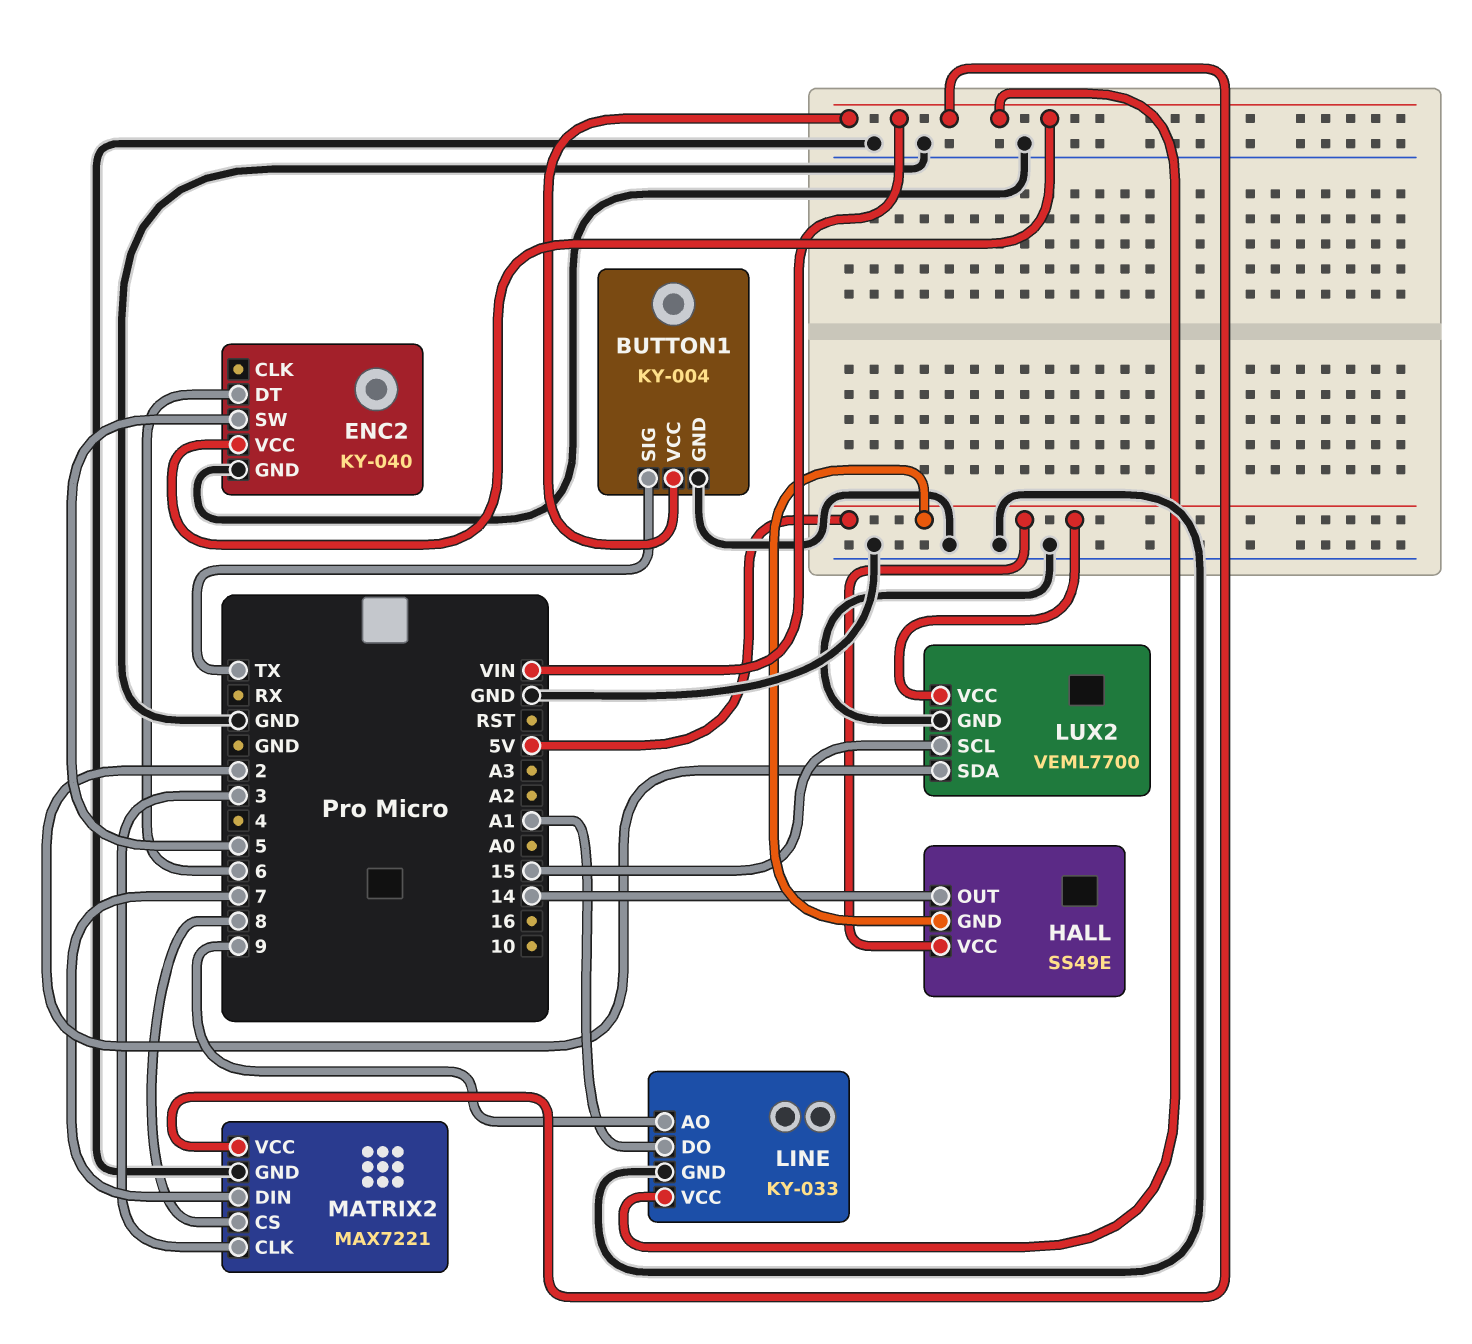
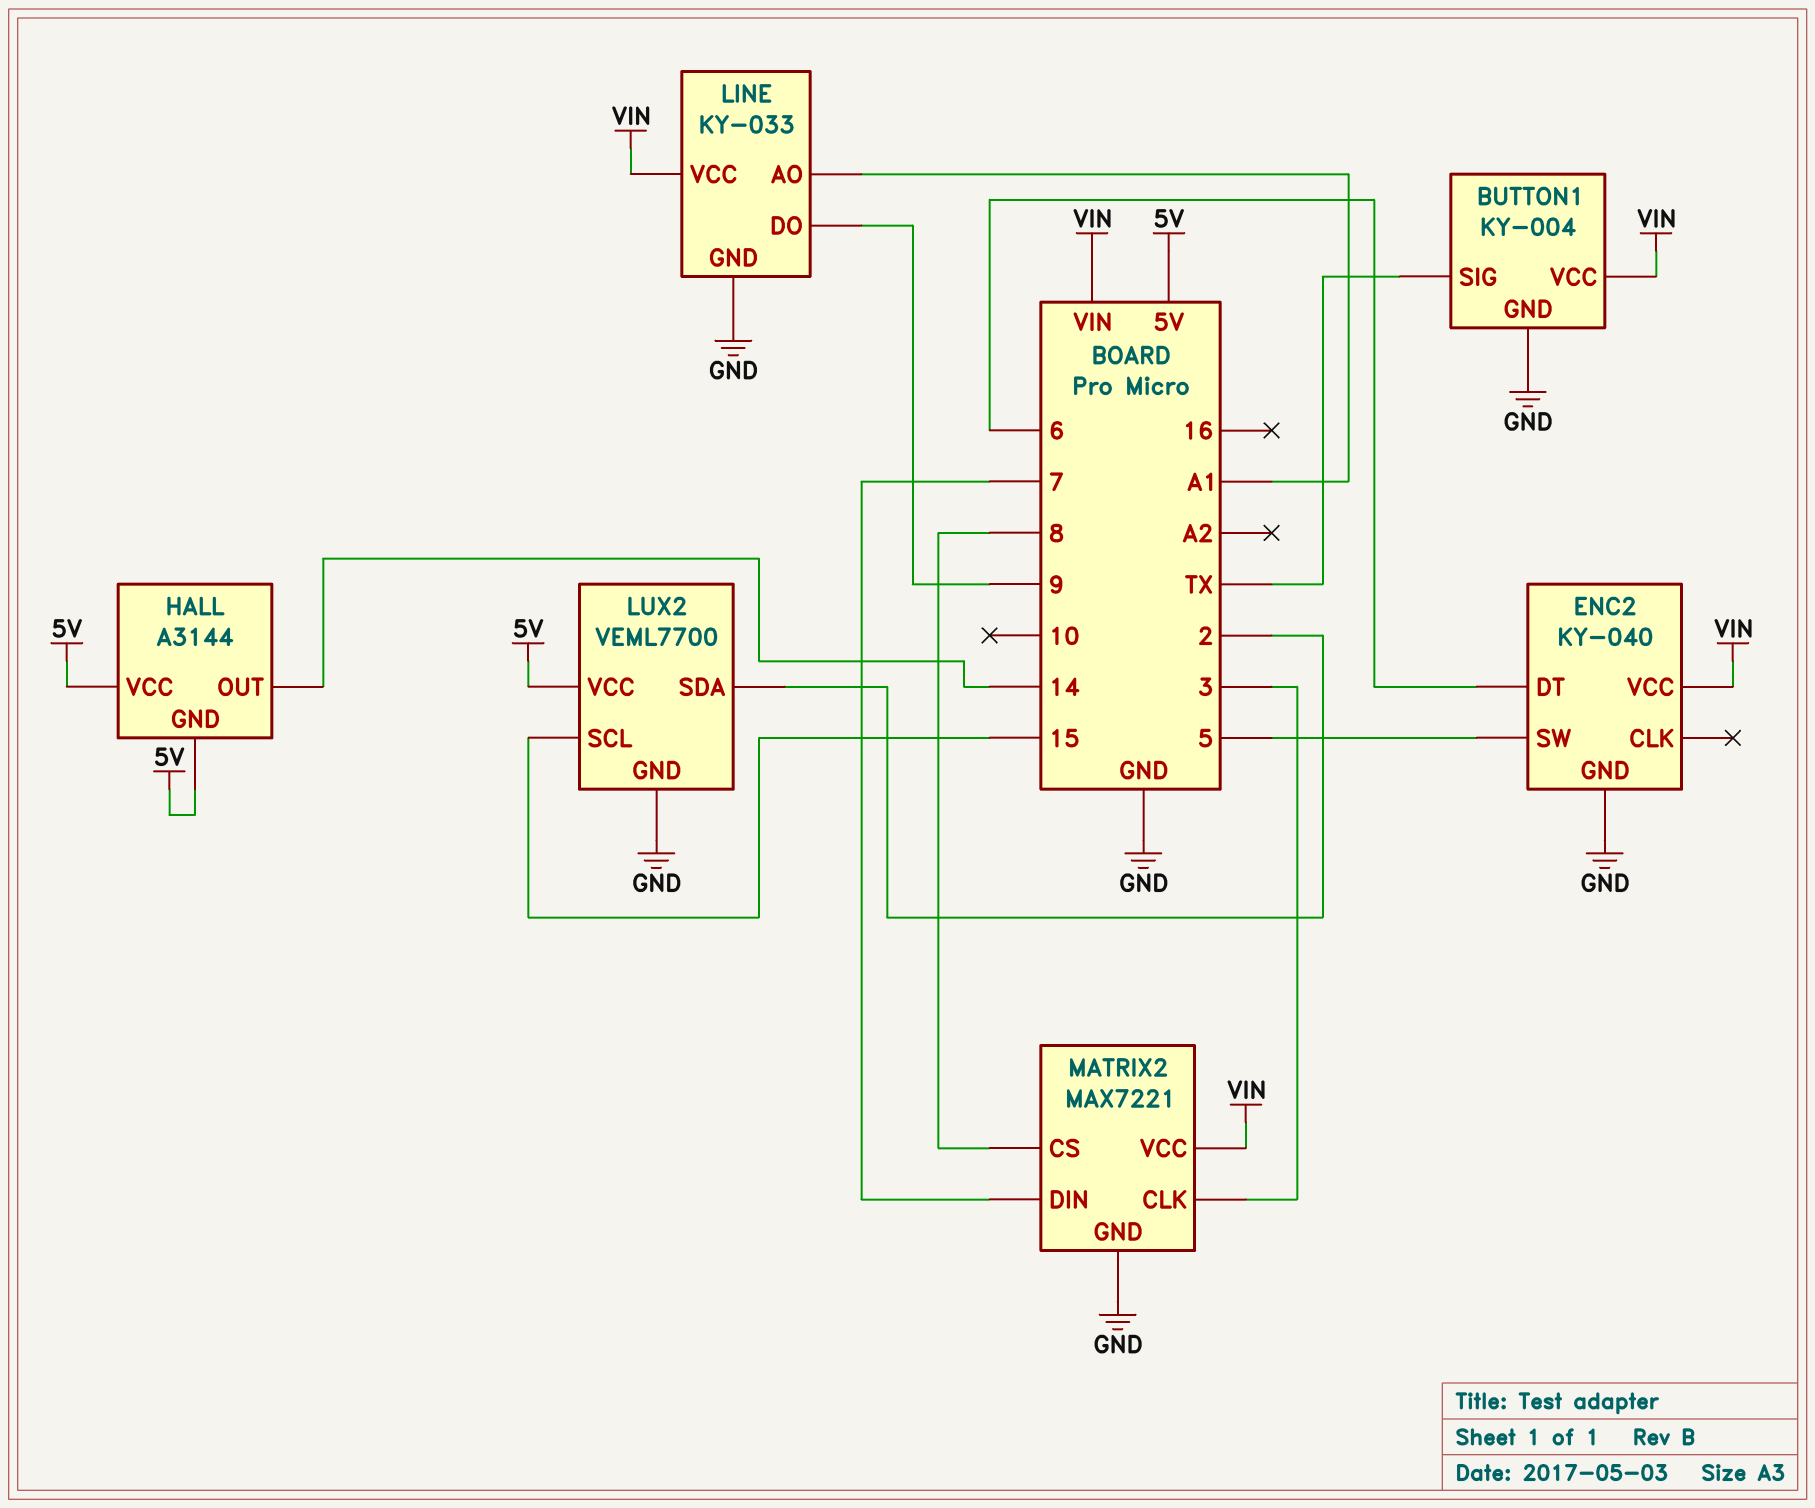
HALL: SS49E -> A3144
LINE pin AO: 9 -> A1
LINE pin DO: A1 -> 9

